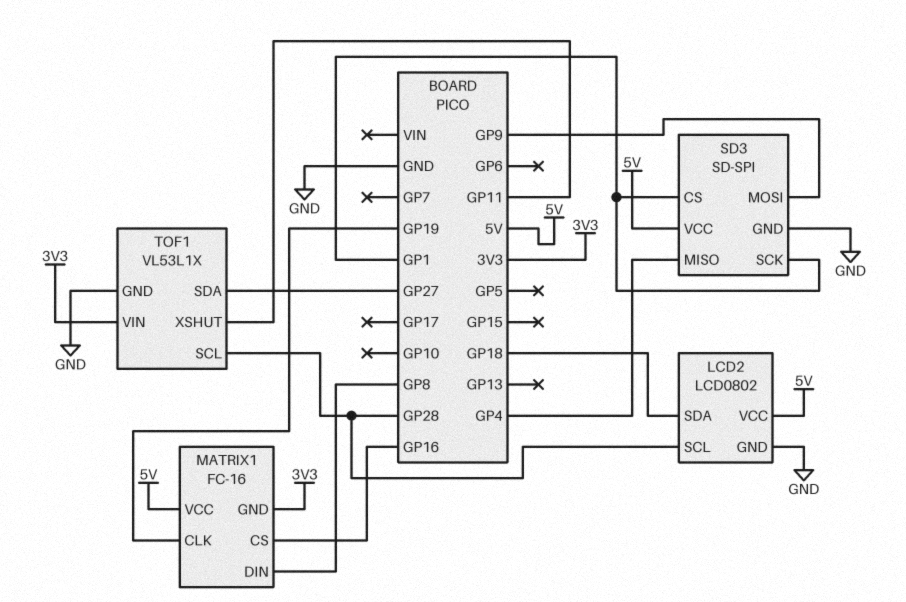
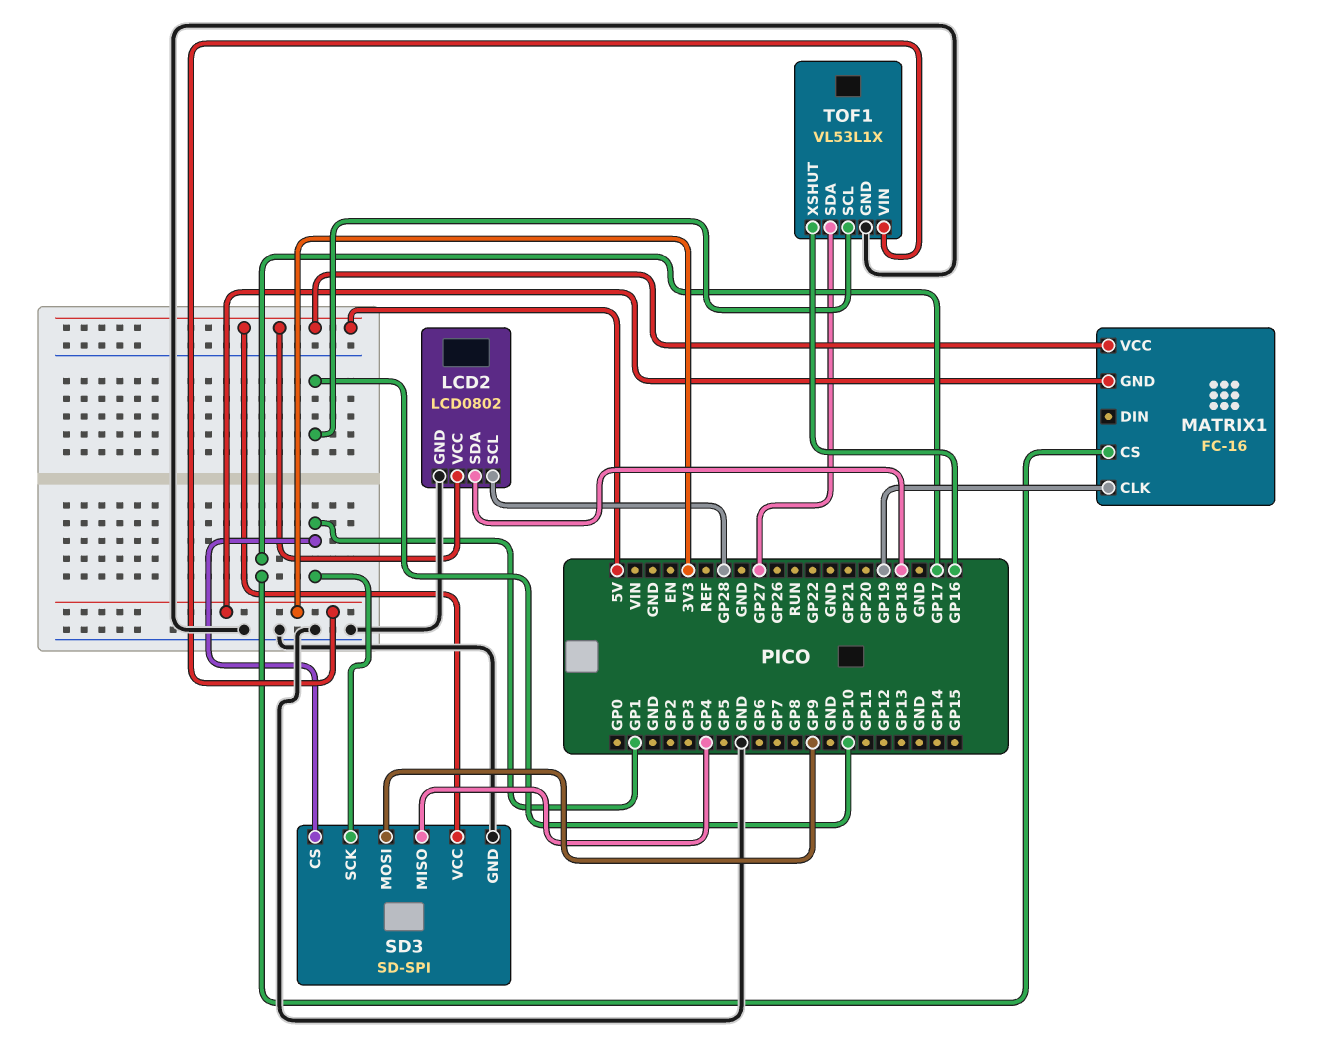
MATRIX1 pin CS: GP16 -> GP17
MATRIX1 pin DIN: GP8 -> none
TOF1 pin SCL: GP28 -> GP10
TOF1 pin XSHUT: GP11 -> GP16

